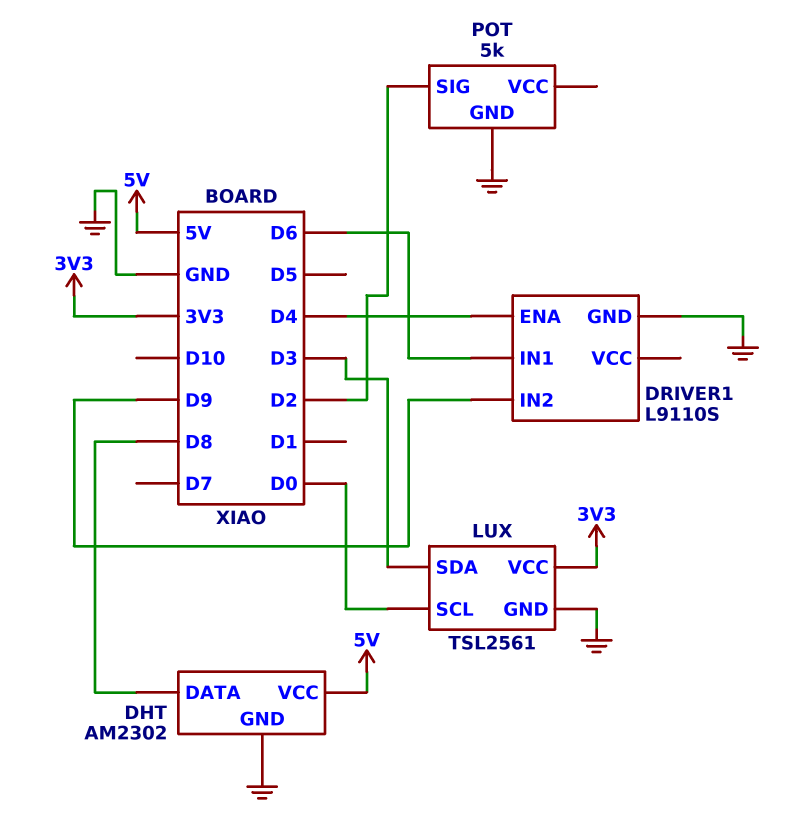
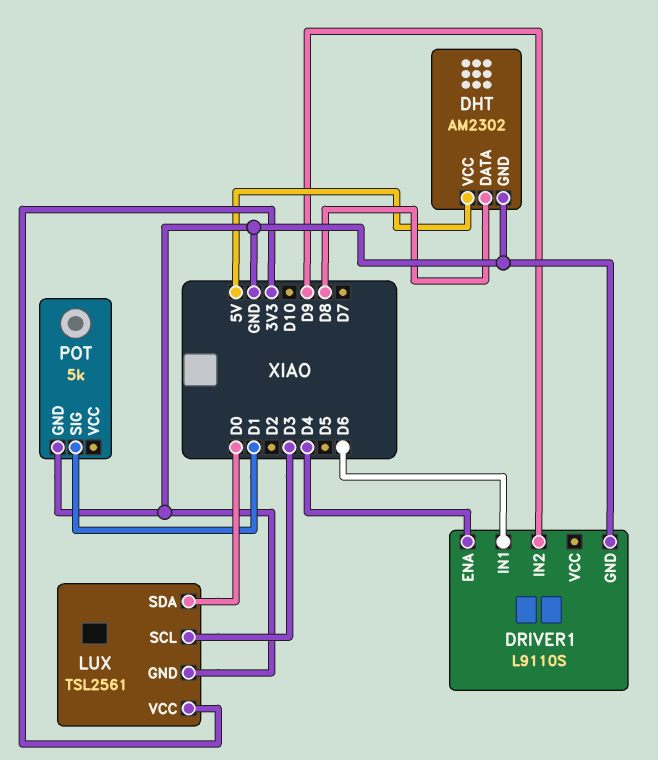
LUX pin SCL: D0 -> D3
LUX pin SDA: D3 -> D0
POT pin SIG: D2 -> D1

